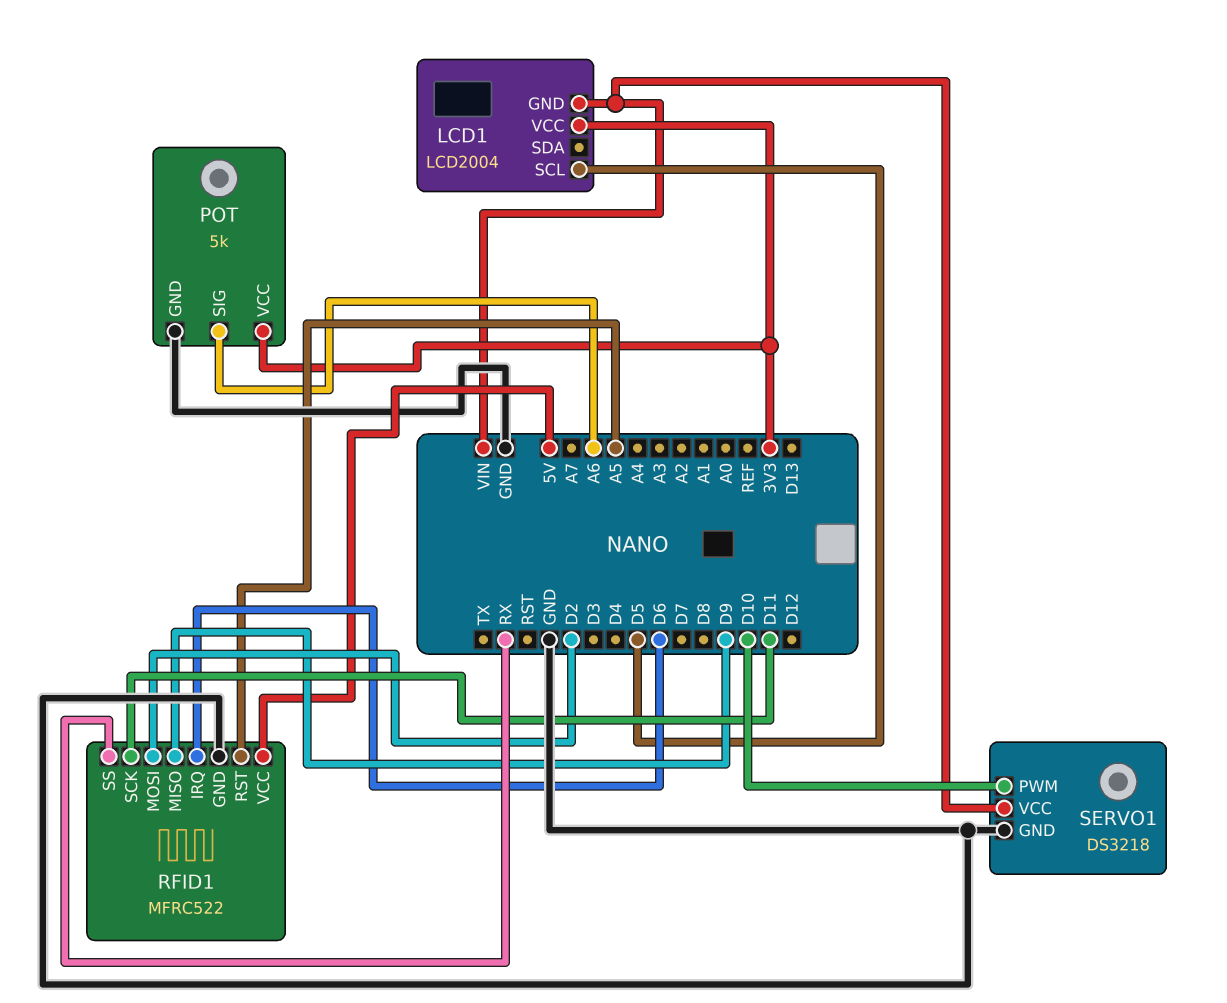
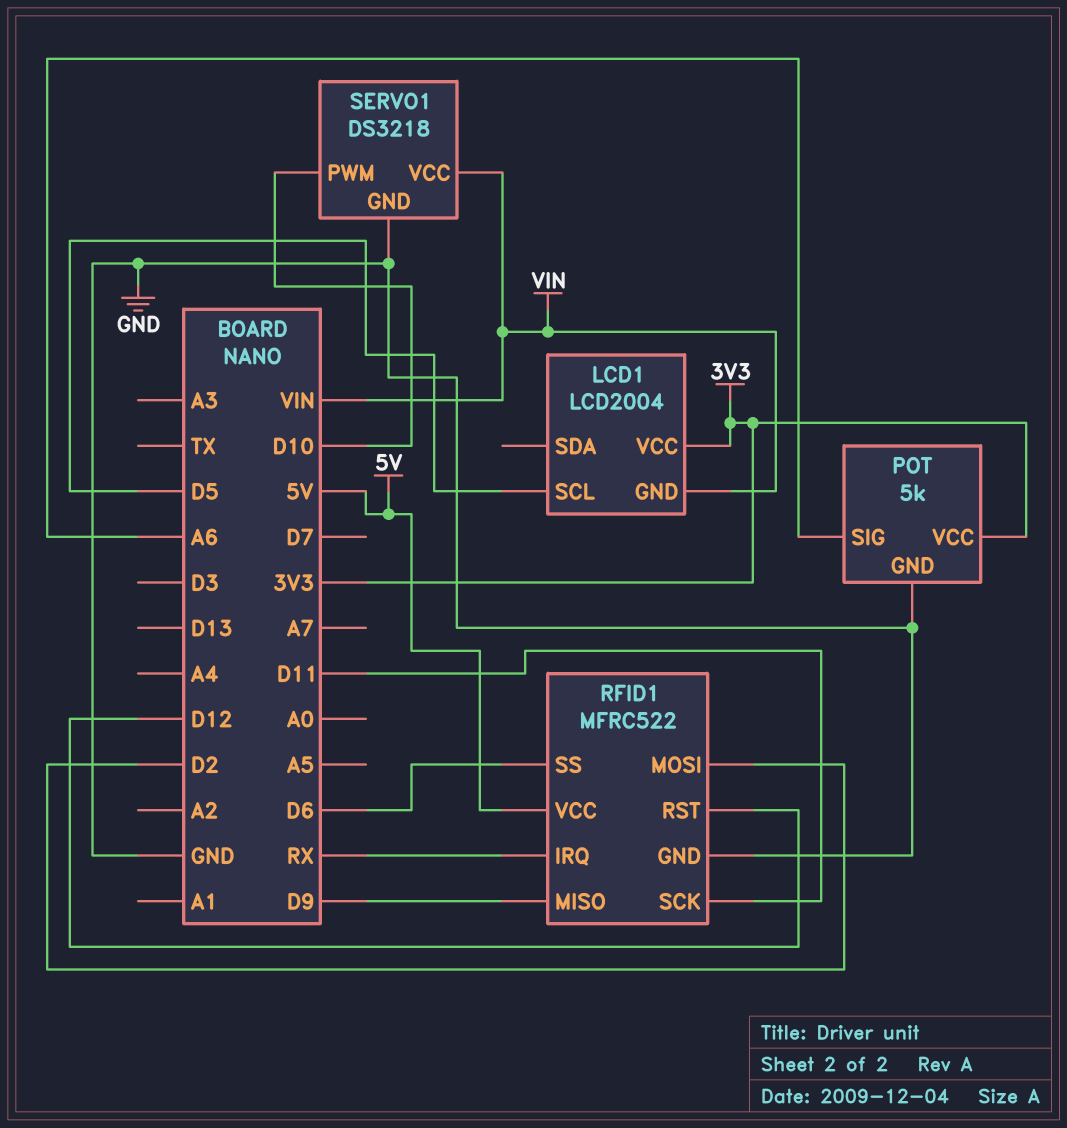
RFID1 pin IRQ: D6 -> RX
RFID1 pin RST: A5 -> D12
RFID1 pin SS: RX -> D6

